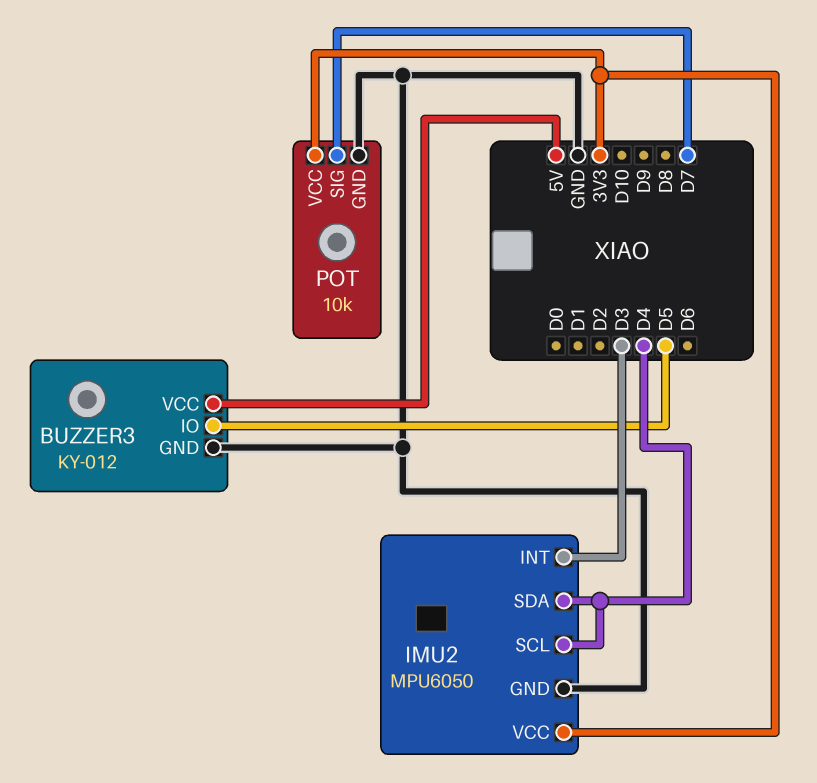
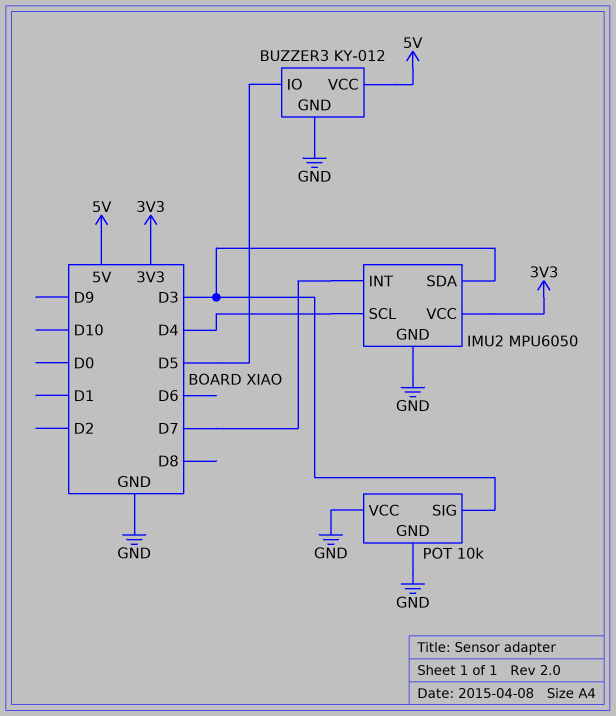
IMU2 pin INT: D3 -> D7
IMU2 pin SDA: D4 -> D3
POT pin SIG: D7 -> D3
POT pin VCC: 3V3 -> GND

